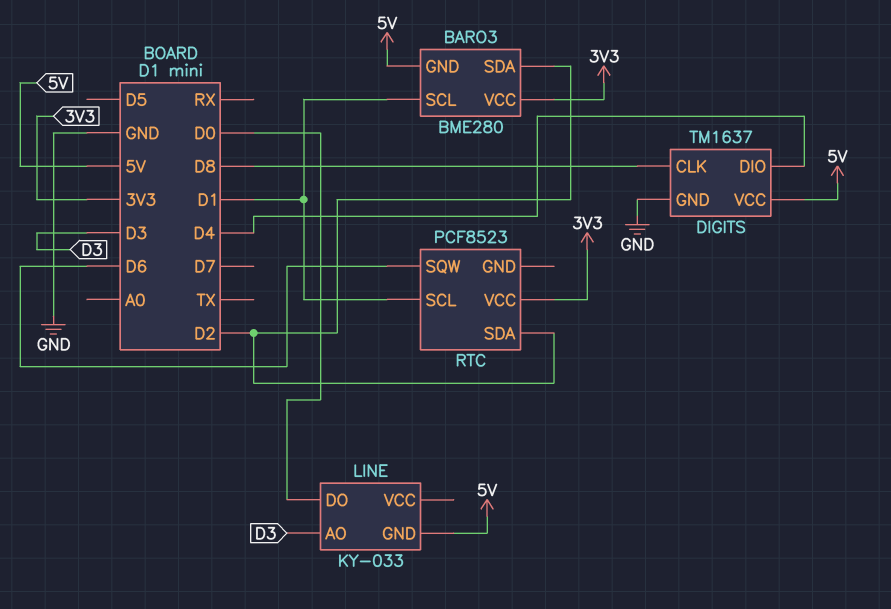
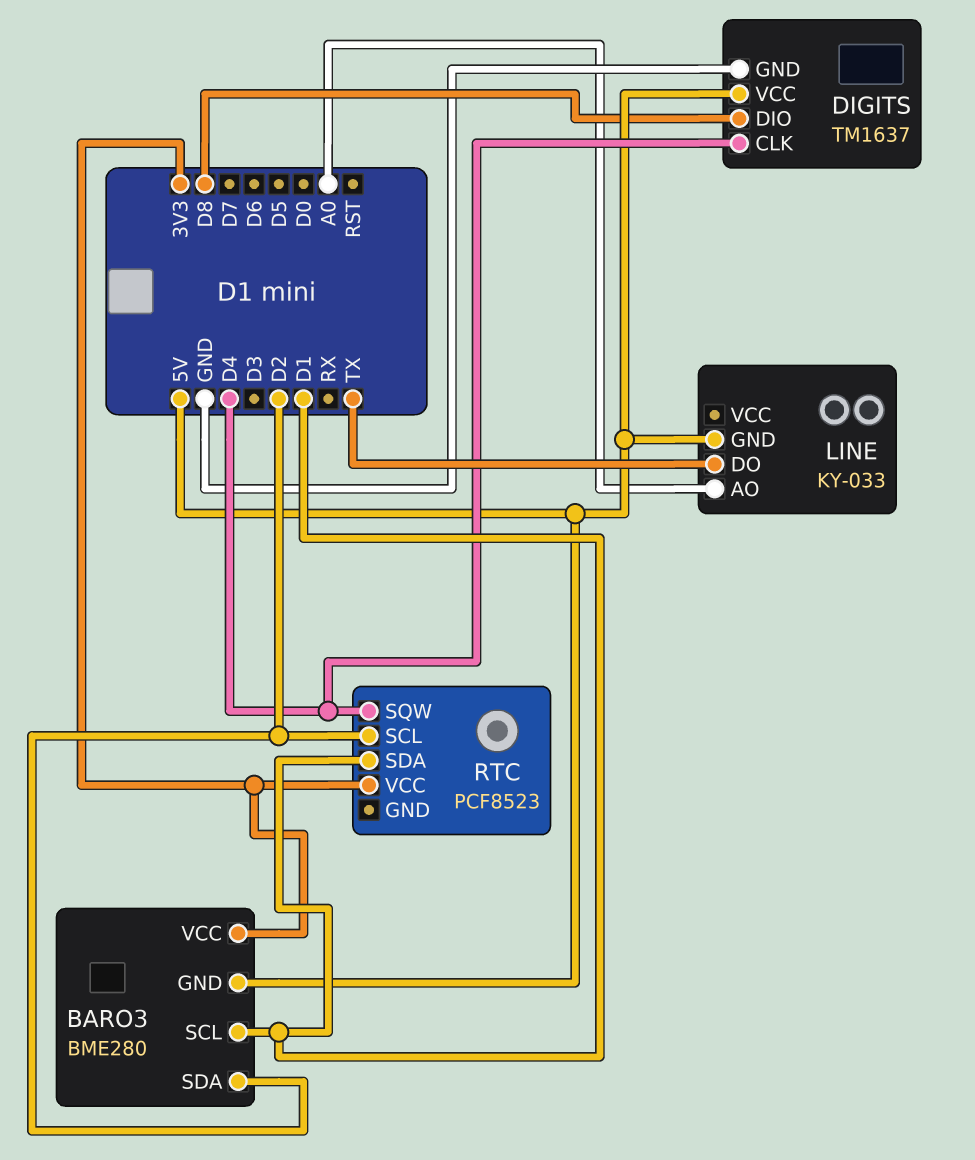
DIGITS pin CLK: D8 -> D4
DIGITS pin DIO: D4 -> D8
LINE pin AO: D3 -> A0
LINE pin DO: D0 -> TX
RTC pin SCL: D1 -> D2
RTC pin SDA: D2 -> D1
RTC pin SQW: D6 -> D4

